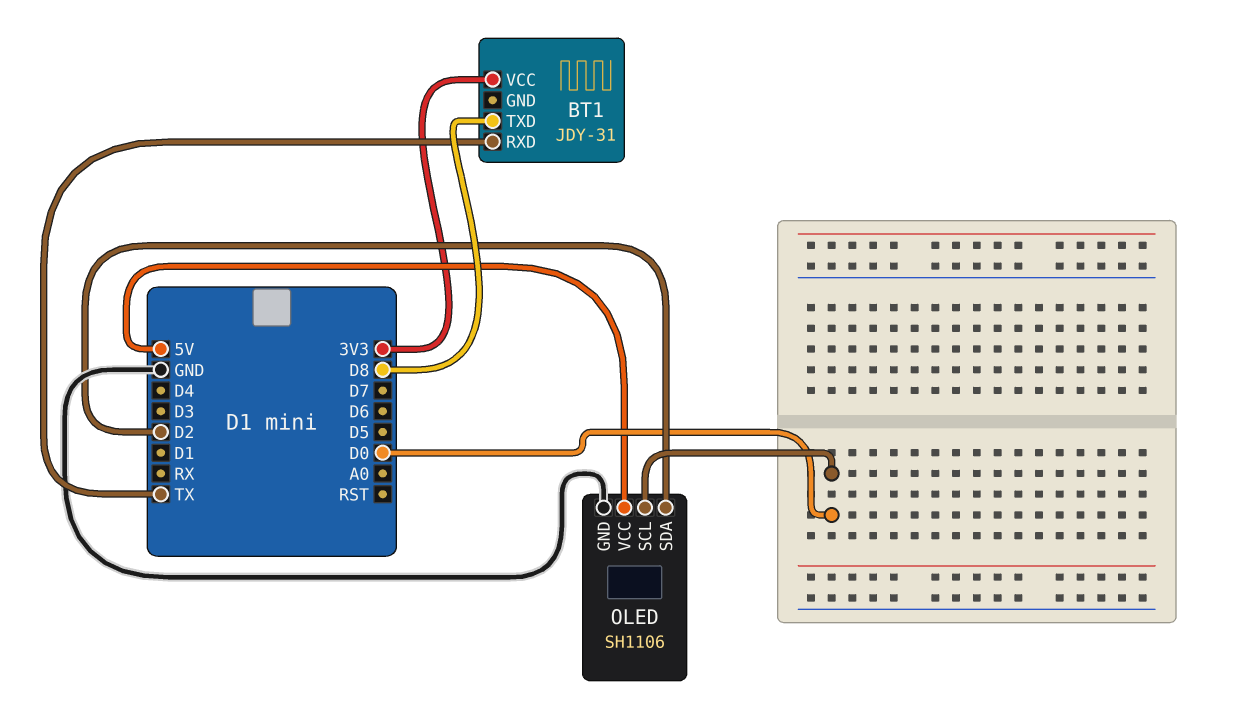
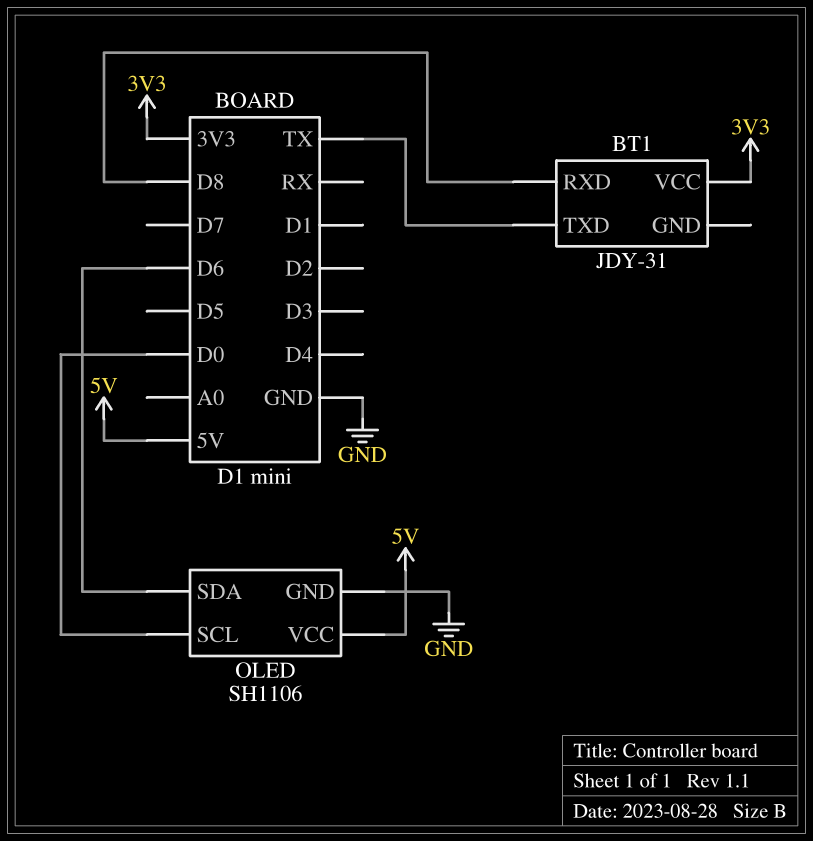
BT1 pin RXD: TX -> D8
BT1 pin TXD: D8 -> TX
OLED pin SDA: D2 -> D6

